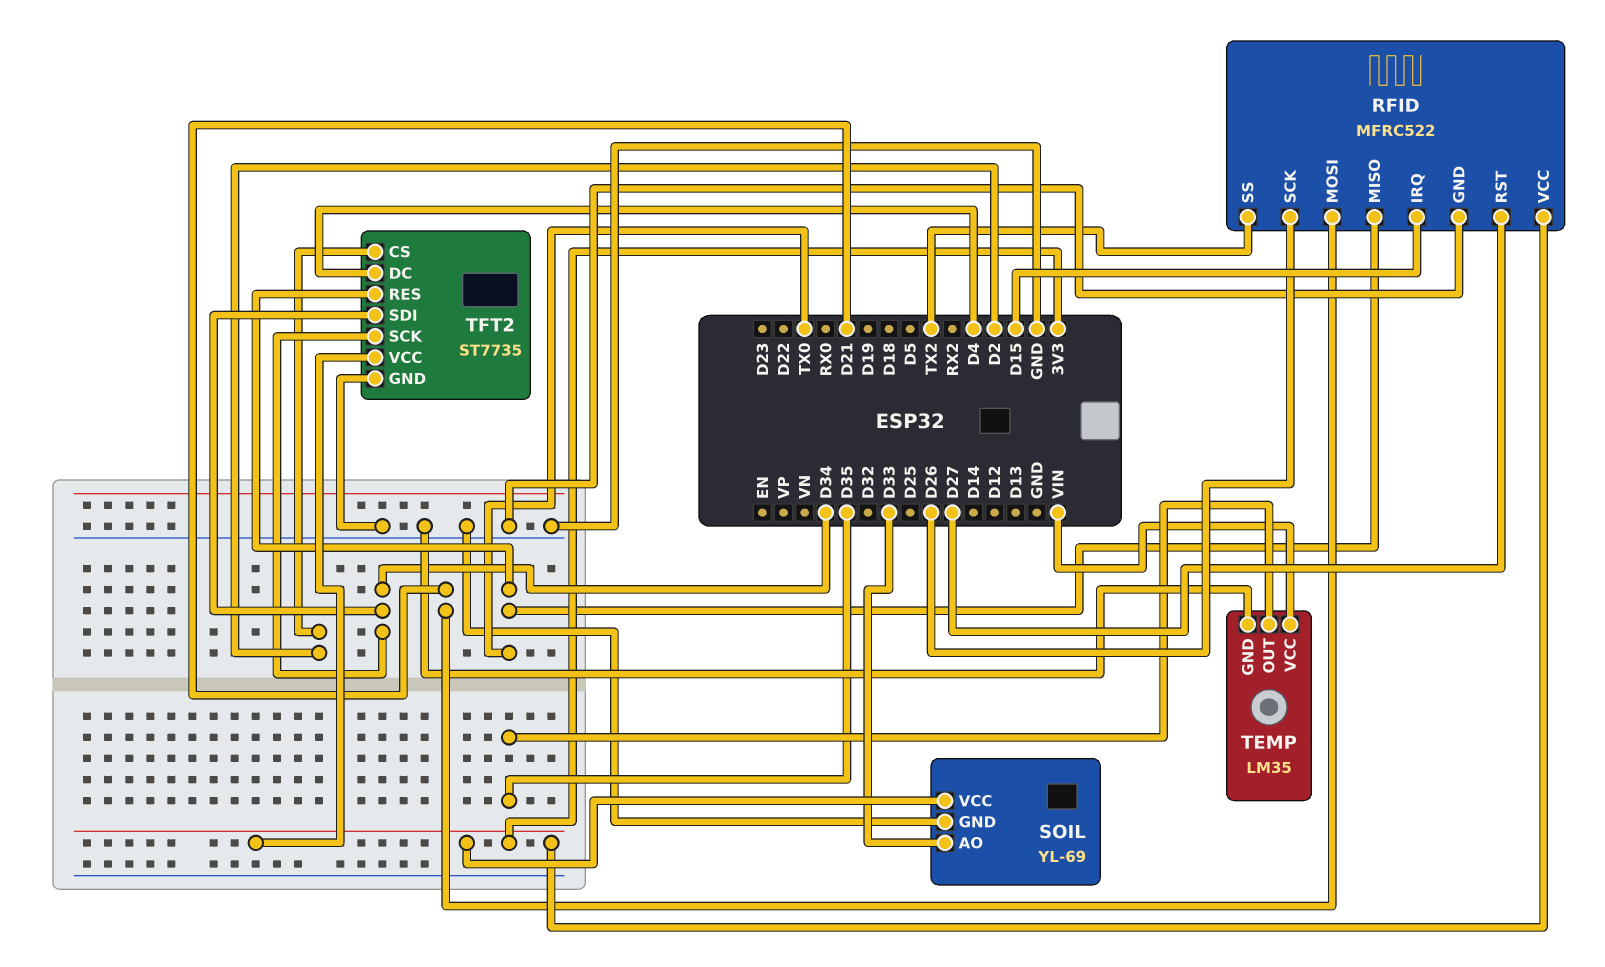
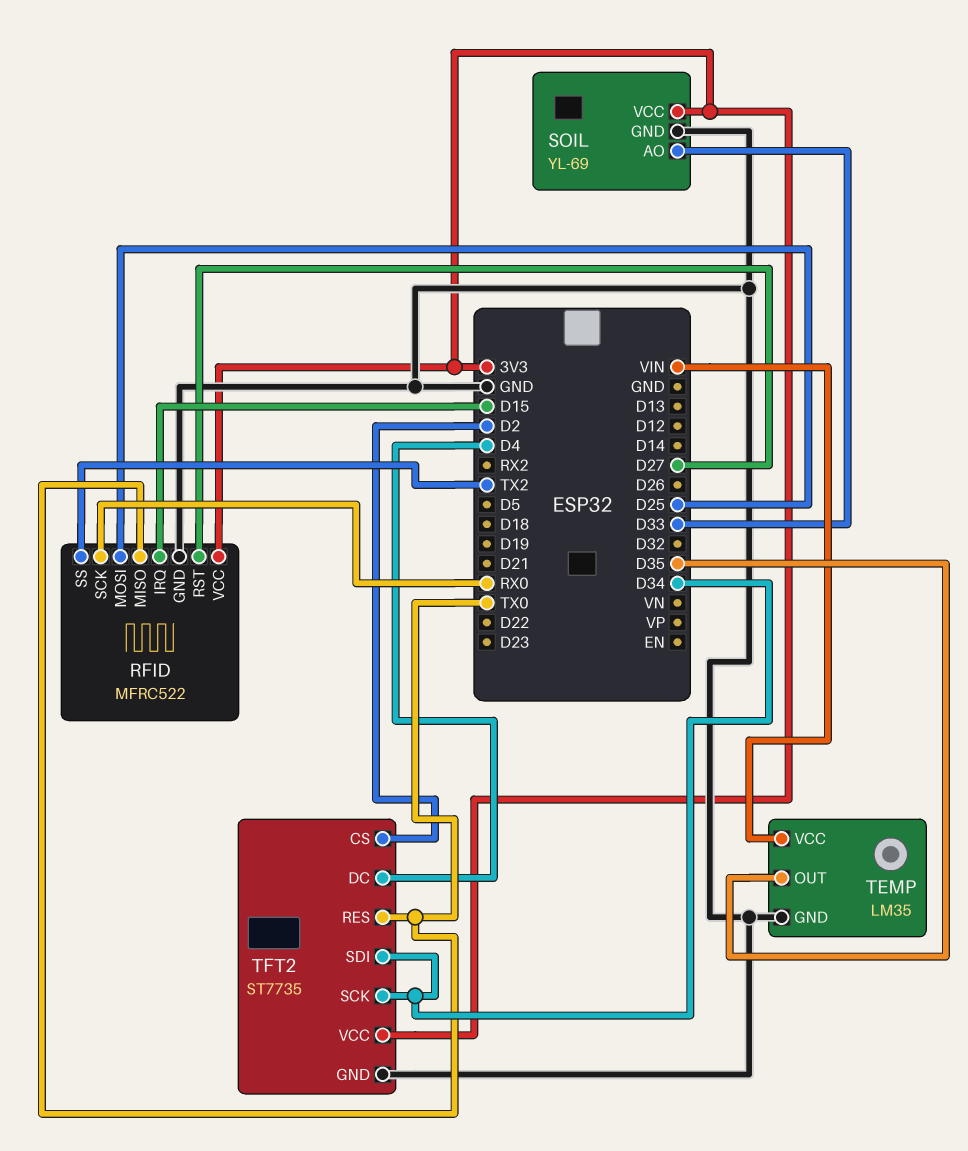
RFID pin MOSI: D21 -> D25
RFID pin SCK: D26 -> RX0

